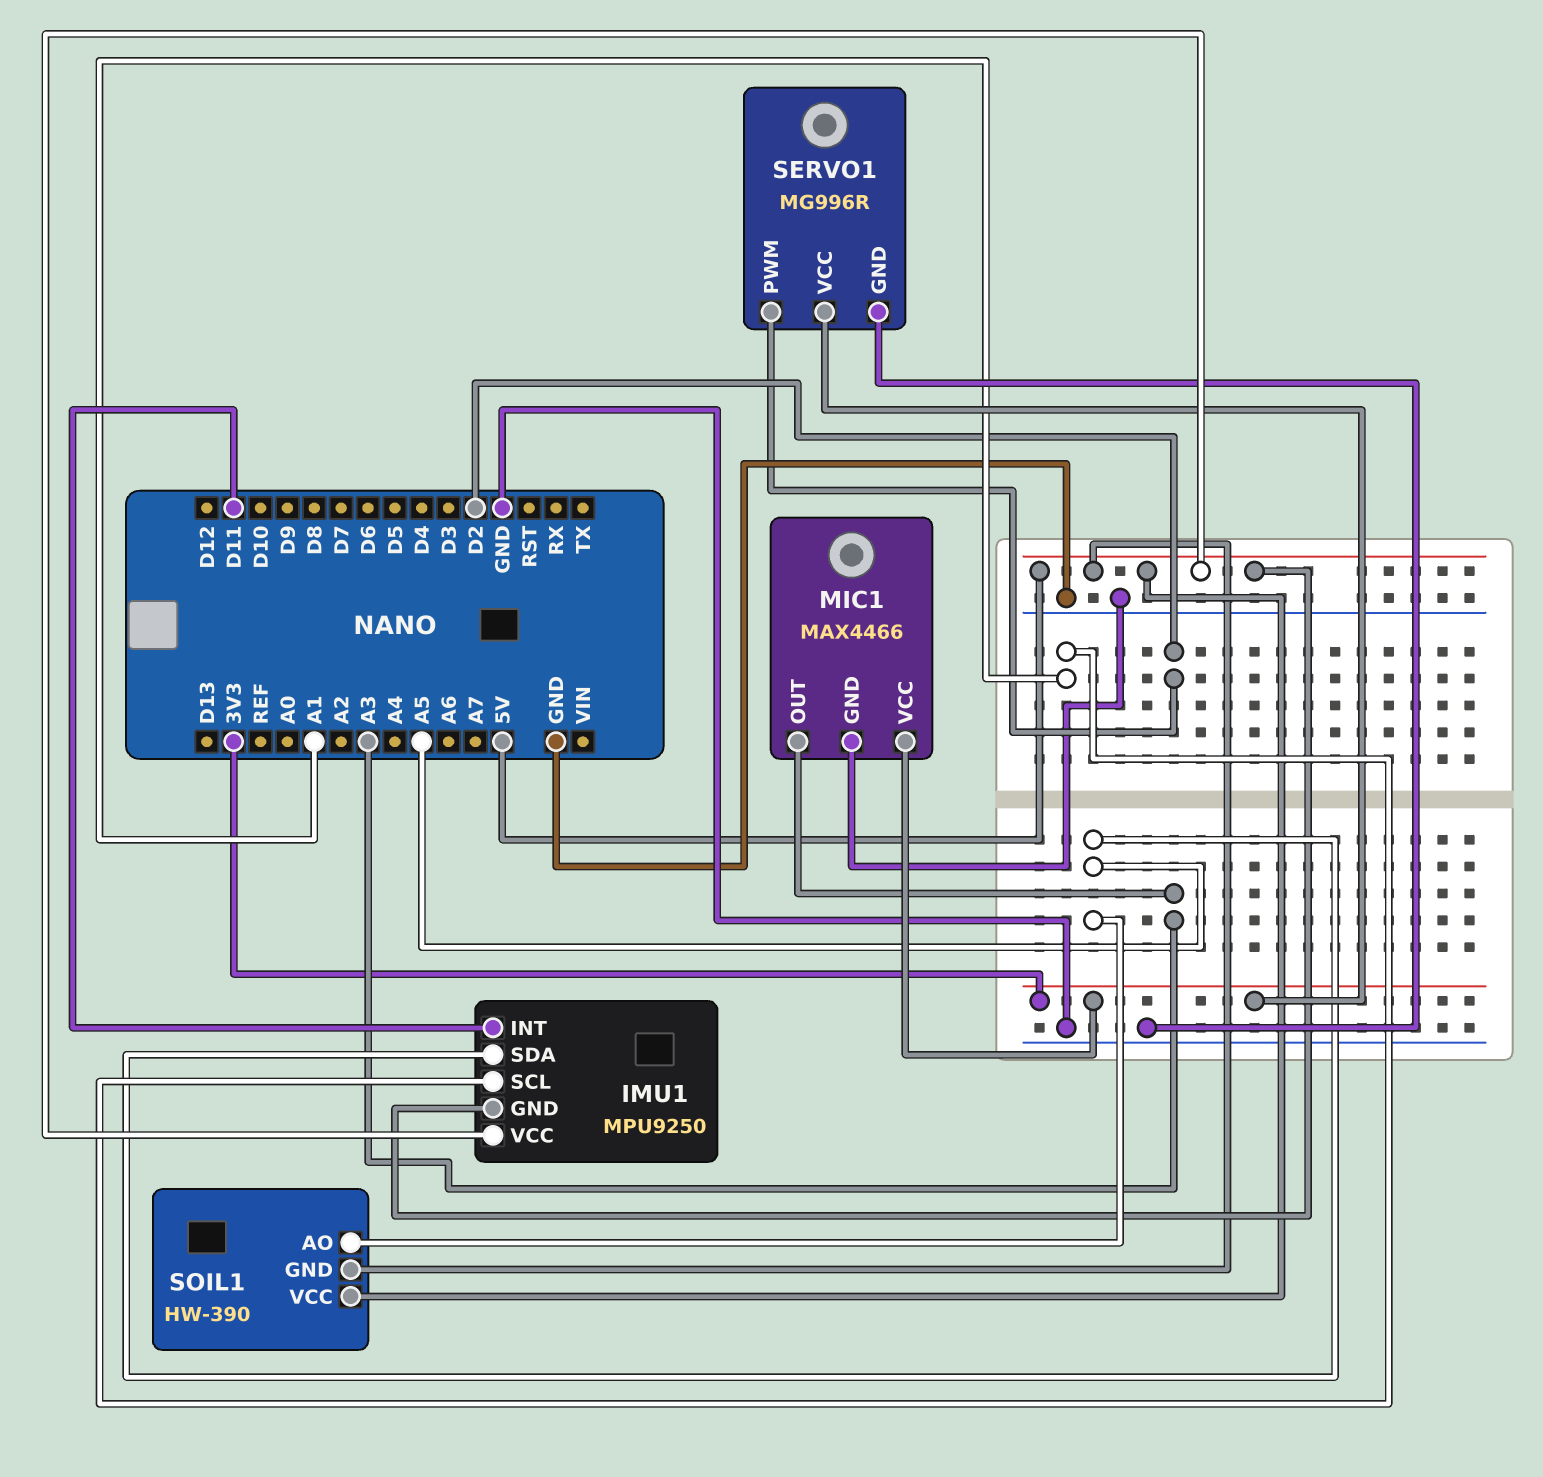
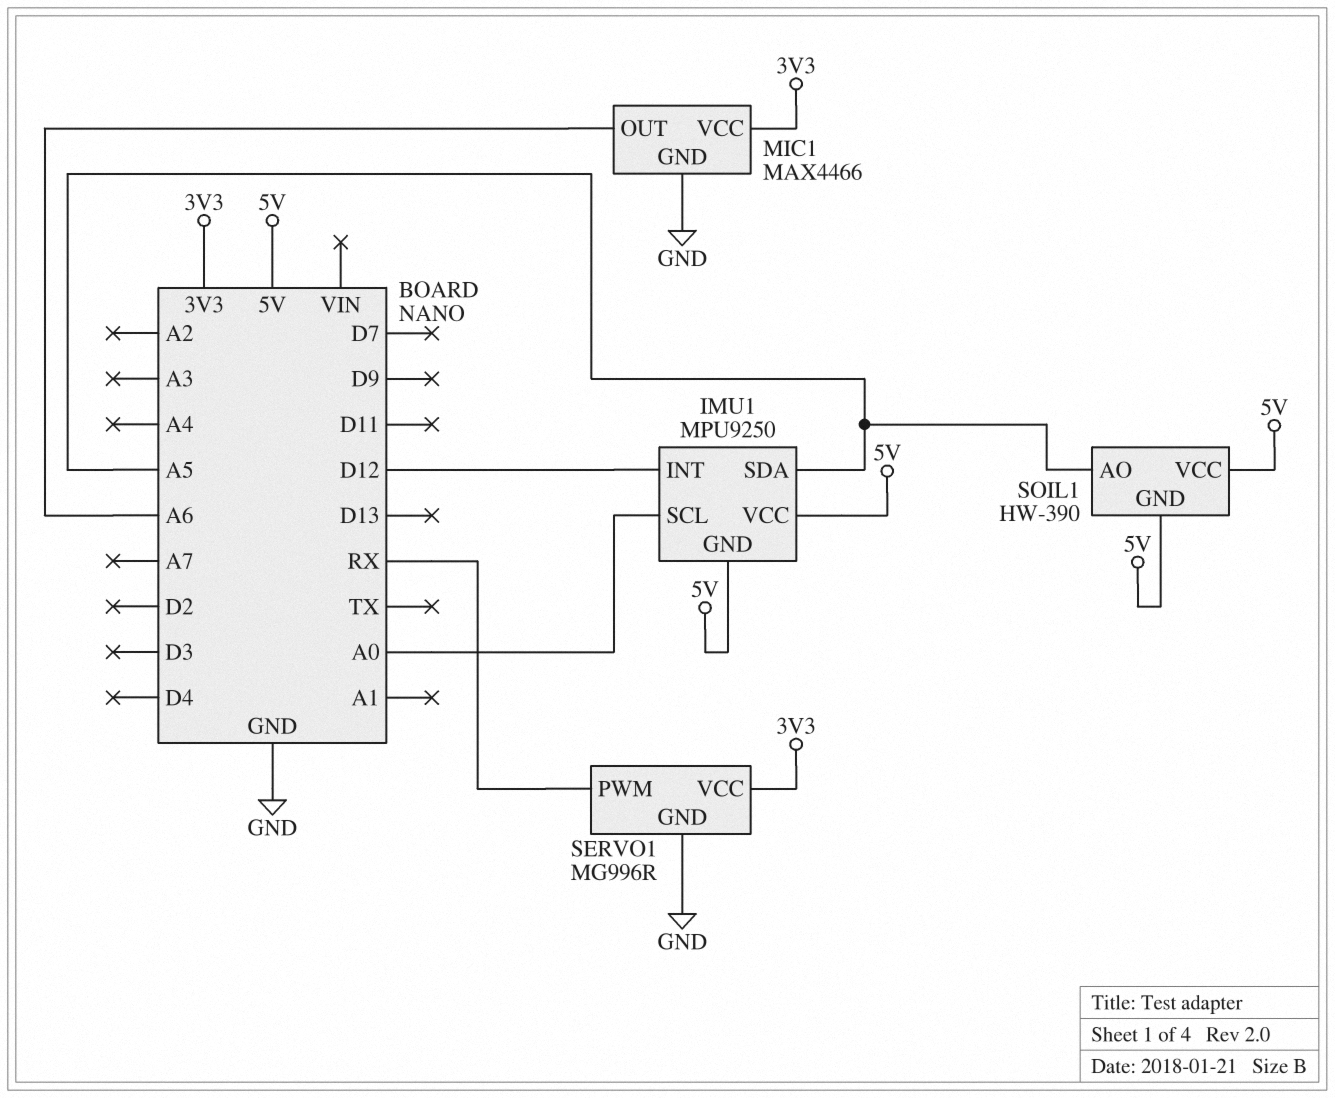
IMU1 pin INT: D11 -> D12
IMU1 pin SCL: A1 -> A0
MIC1 pin OUT: A3 -> A6
SERVO1 pin PWM: D2 -> RX

